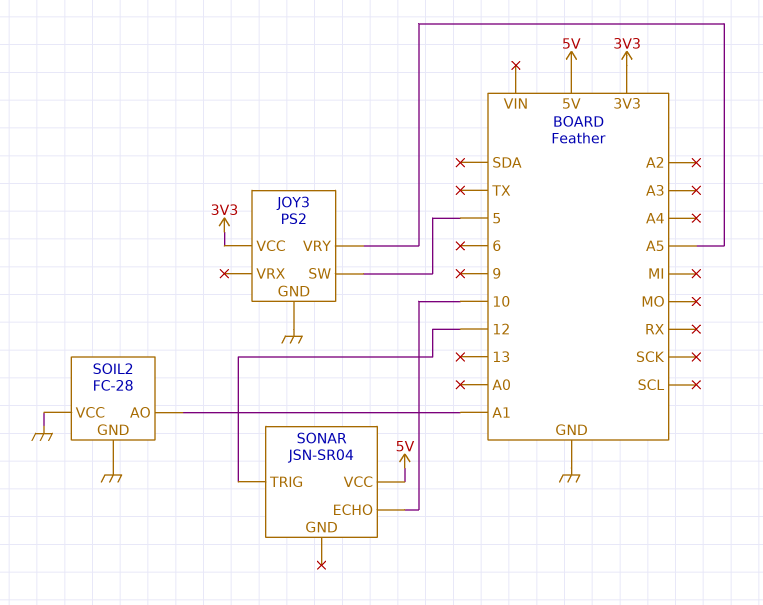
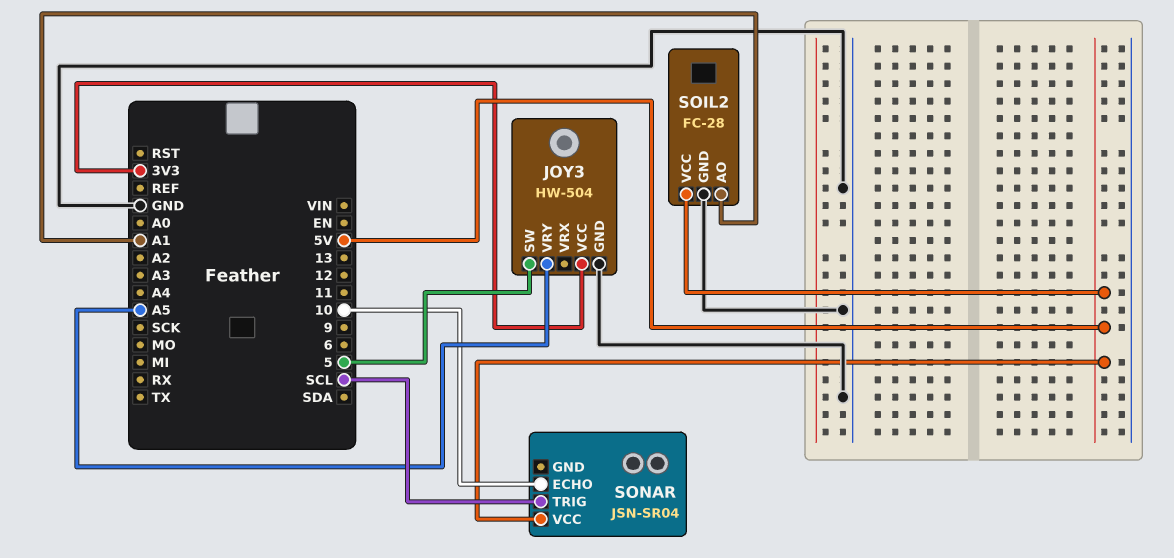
JOY3: PS2 -> HW-504
SOIL2 pin VCC: GND -> 5V
SONAR pin TRIG: 12 -> SCL

